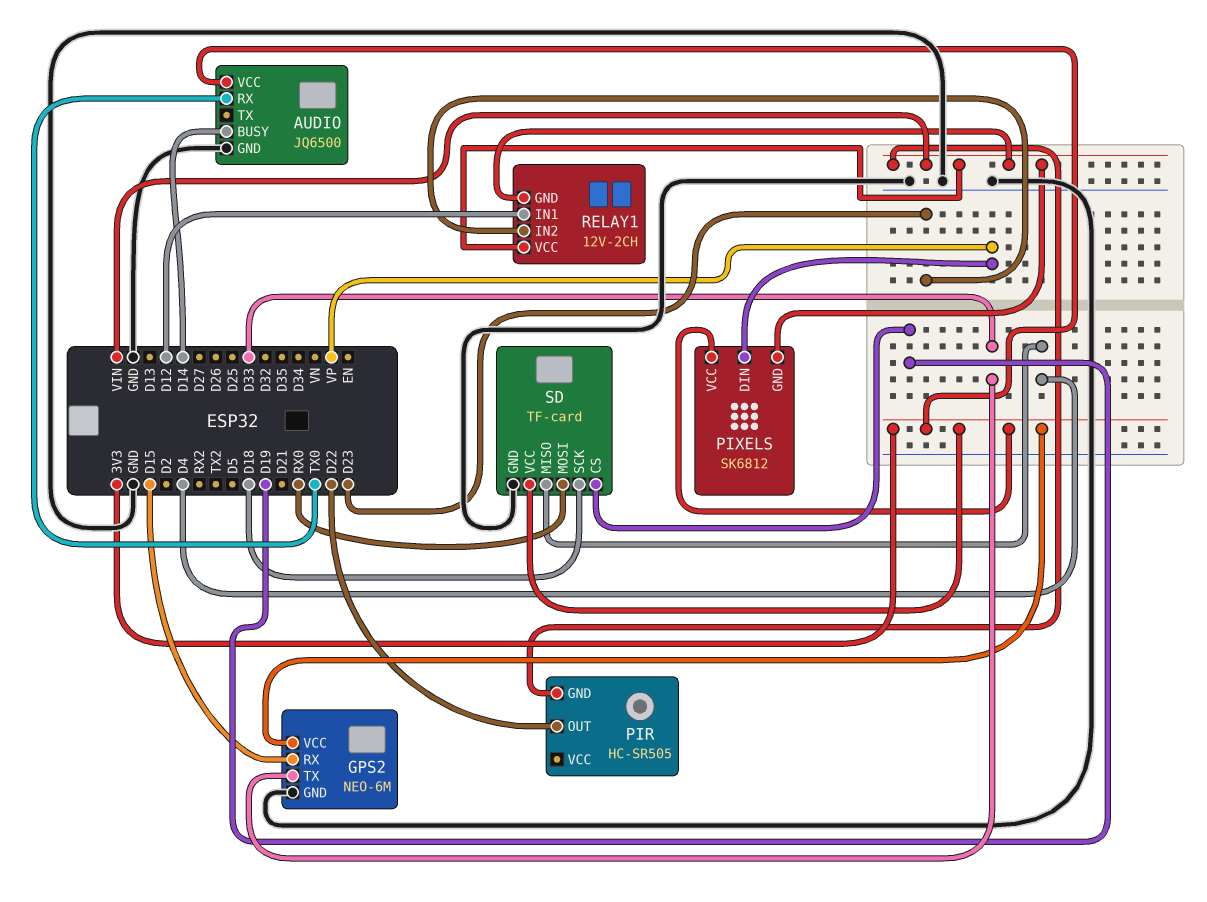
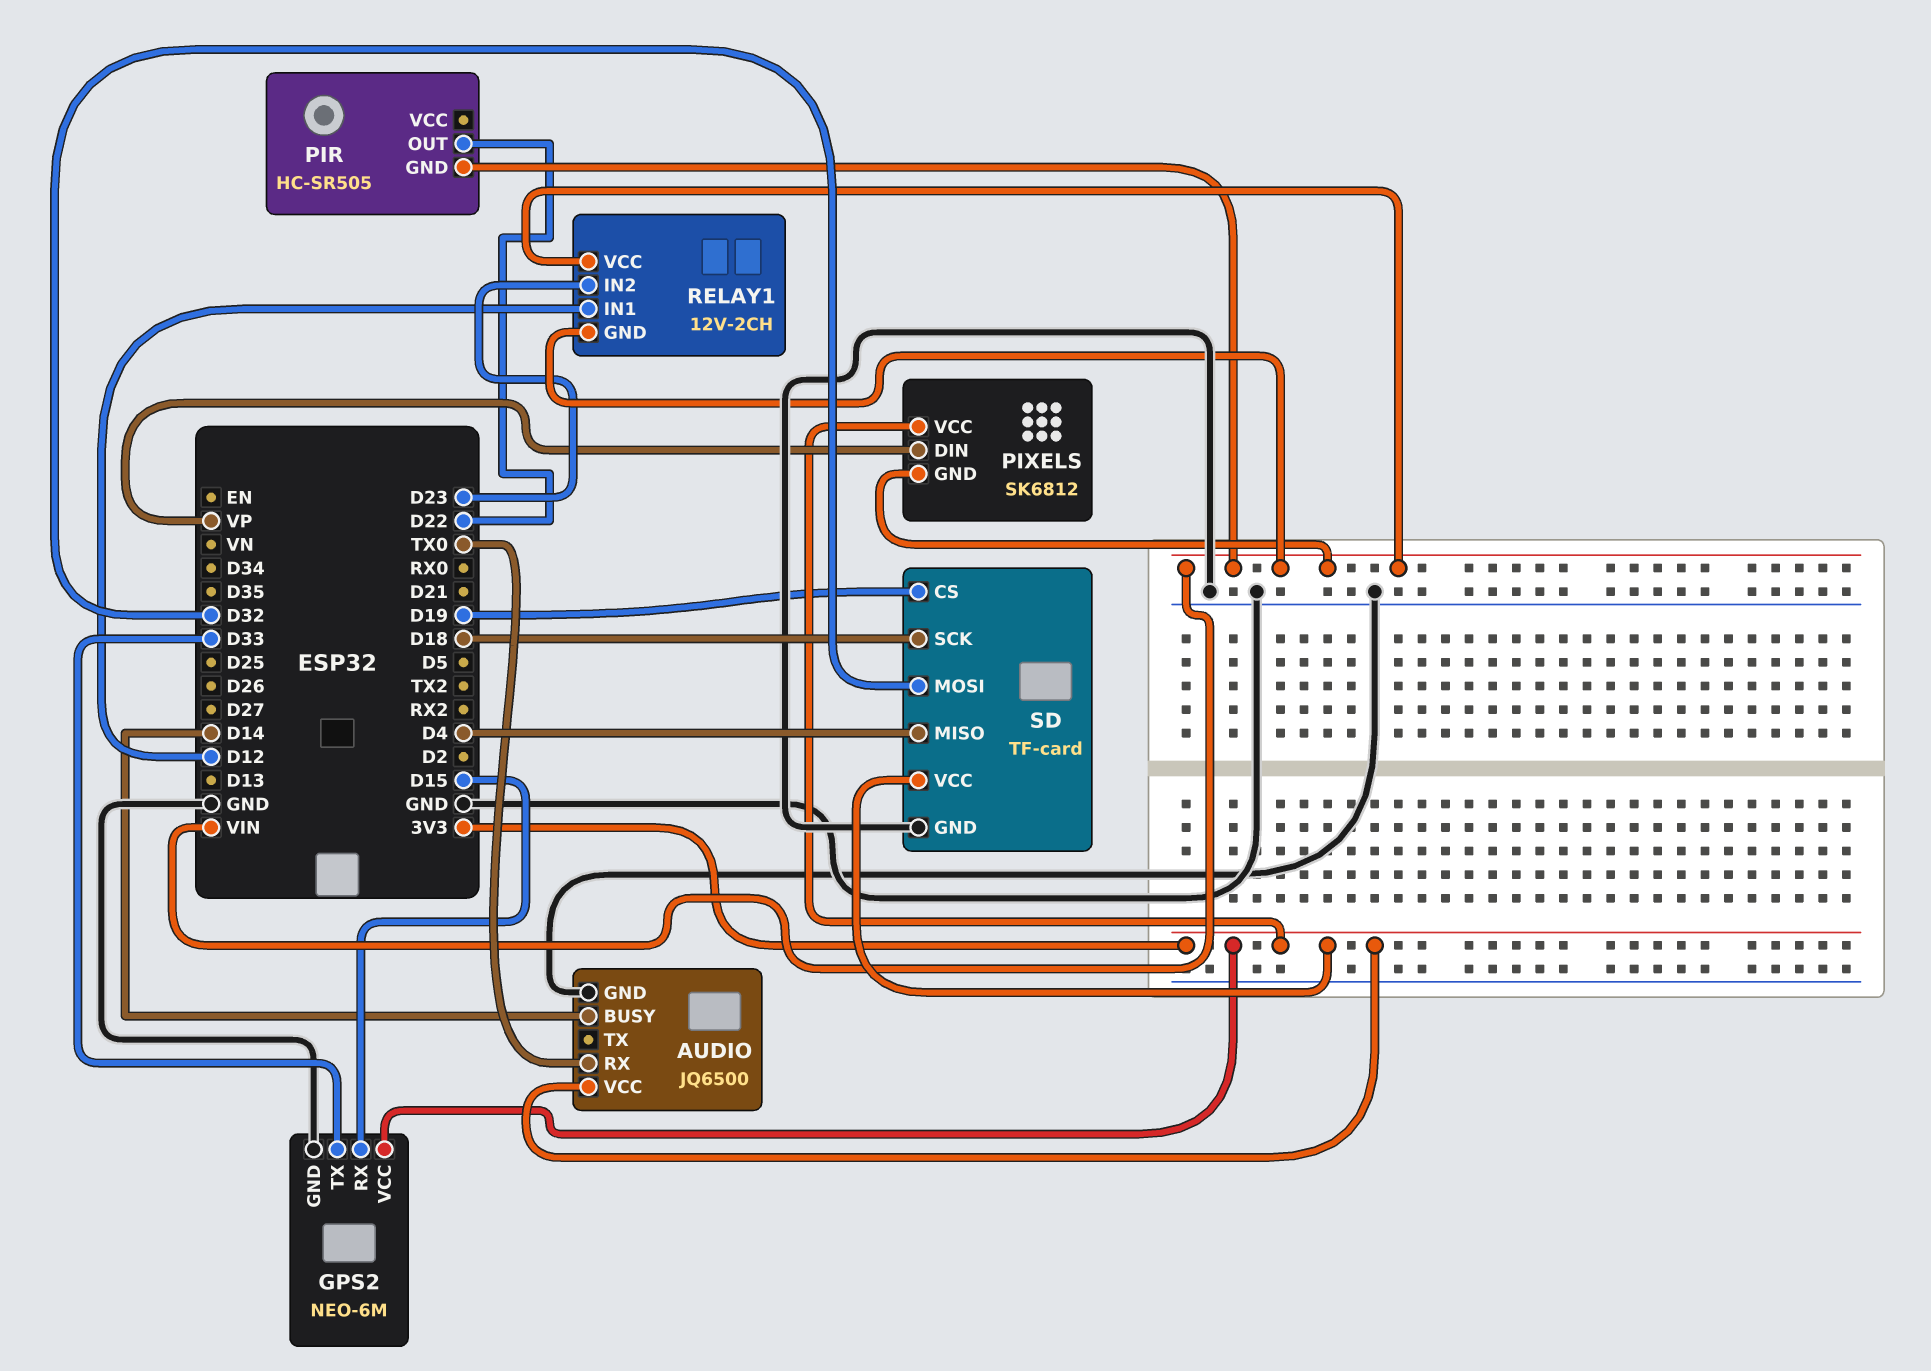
SD pin MOSI: RX0 -> D32

